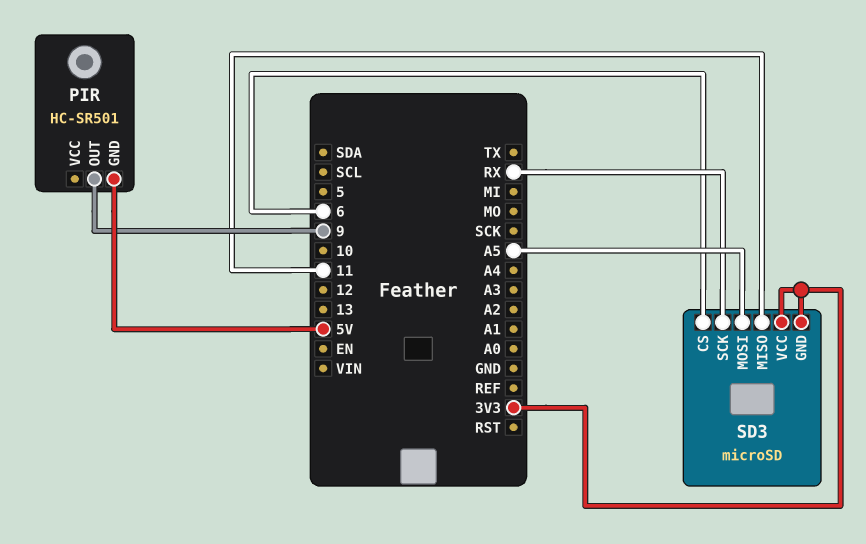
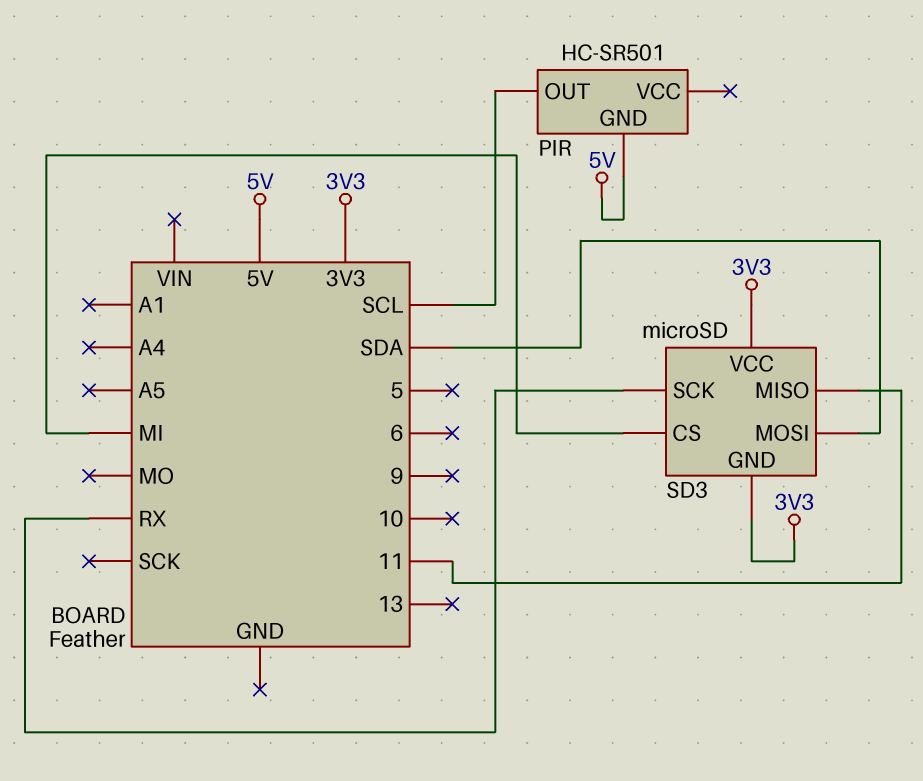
PIR pin OUT: 9 -> SCL
SD3 pin CS: 6 -> MI
SD3 pin MOSI: A5 -> SDA

